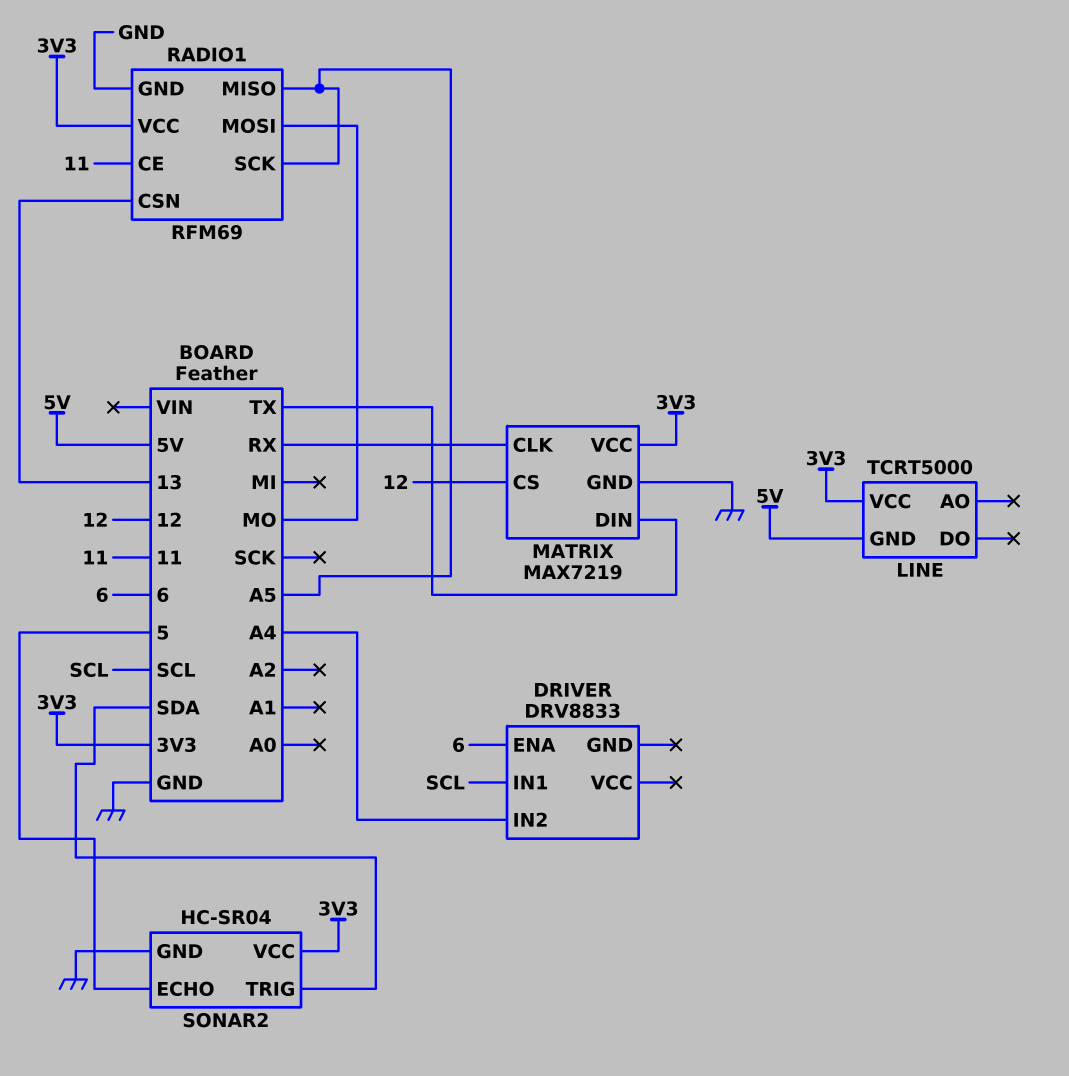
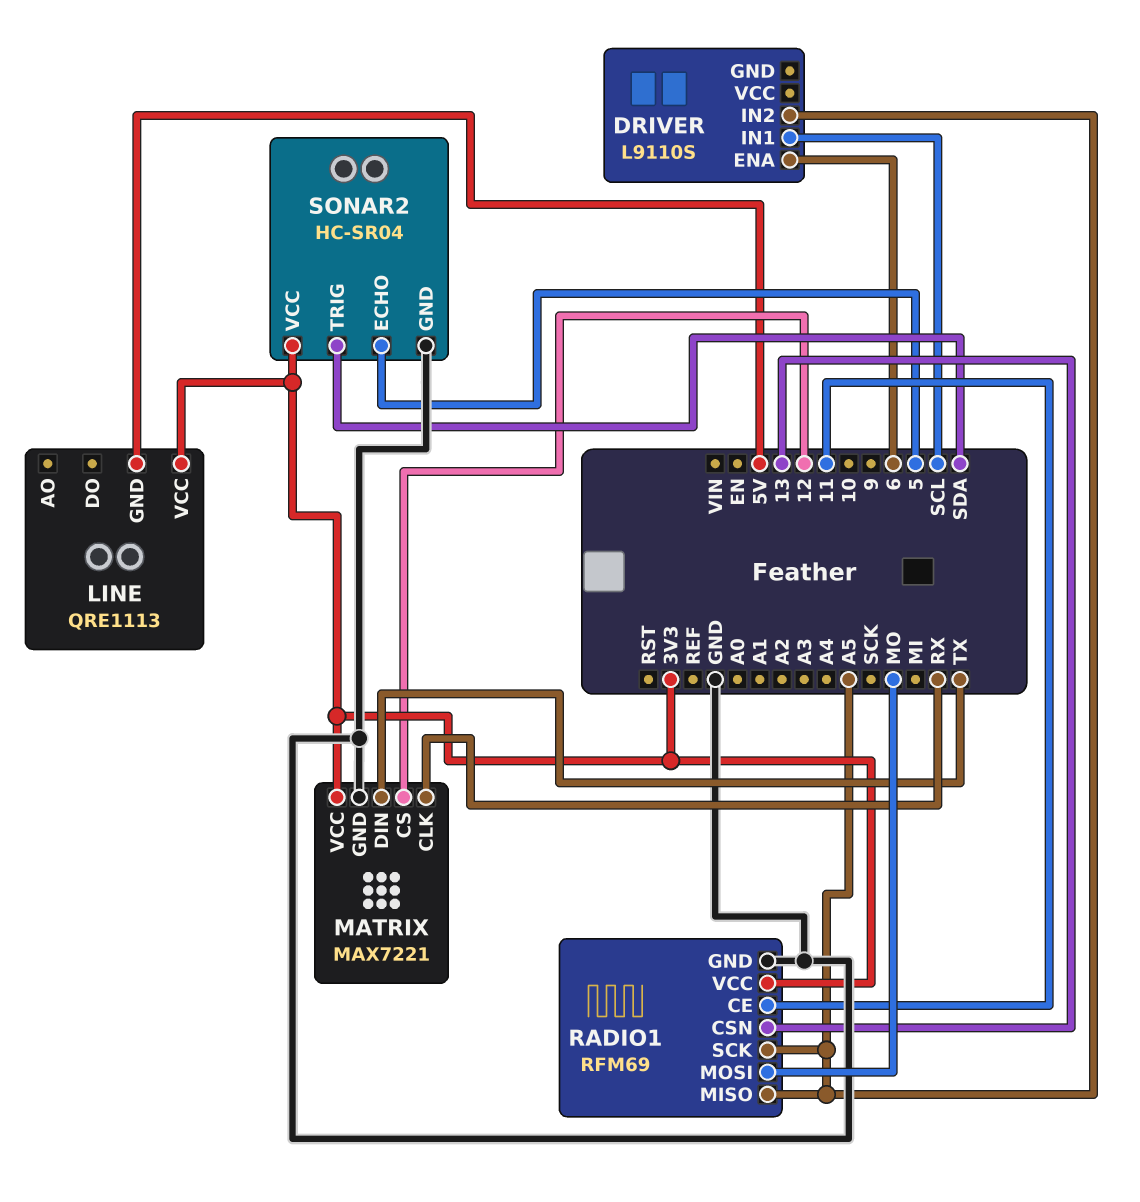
DRIVER: DRV8833 -> L9110S
DRIVER pin IN2: A4 -> A5
LINE: TCRT5000 -> QRE1113
MATRIX: MAX7219 -> MAX7221

